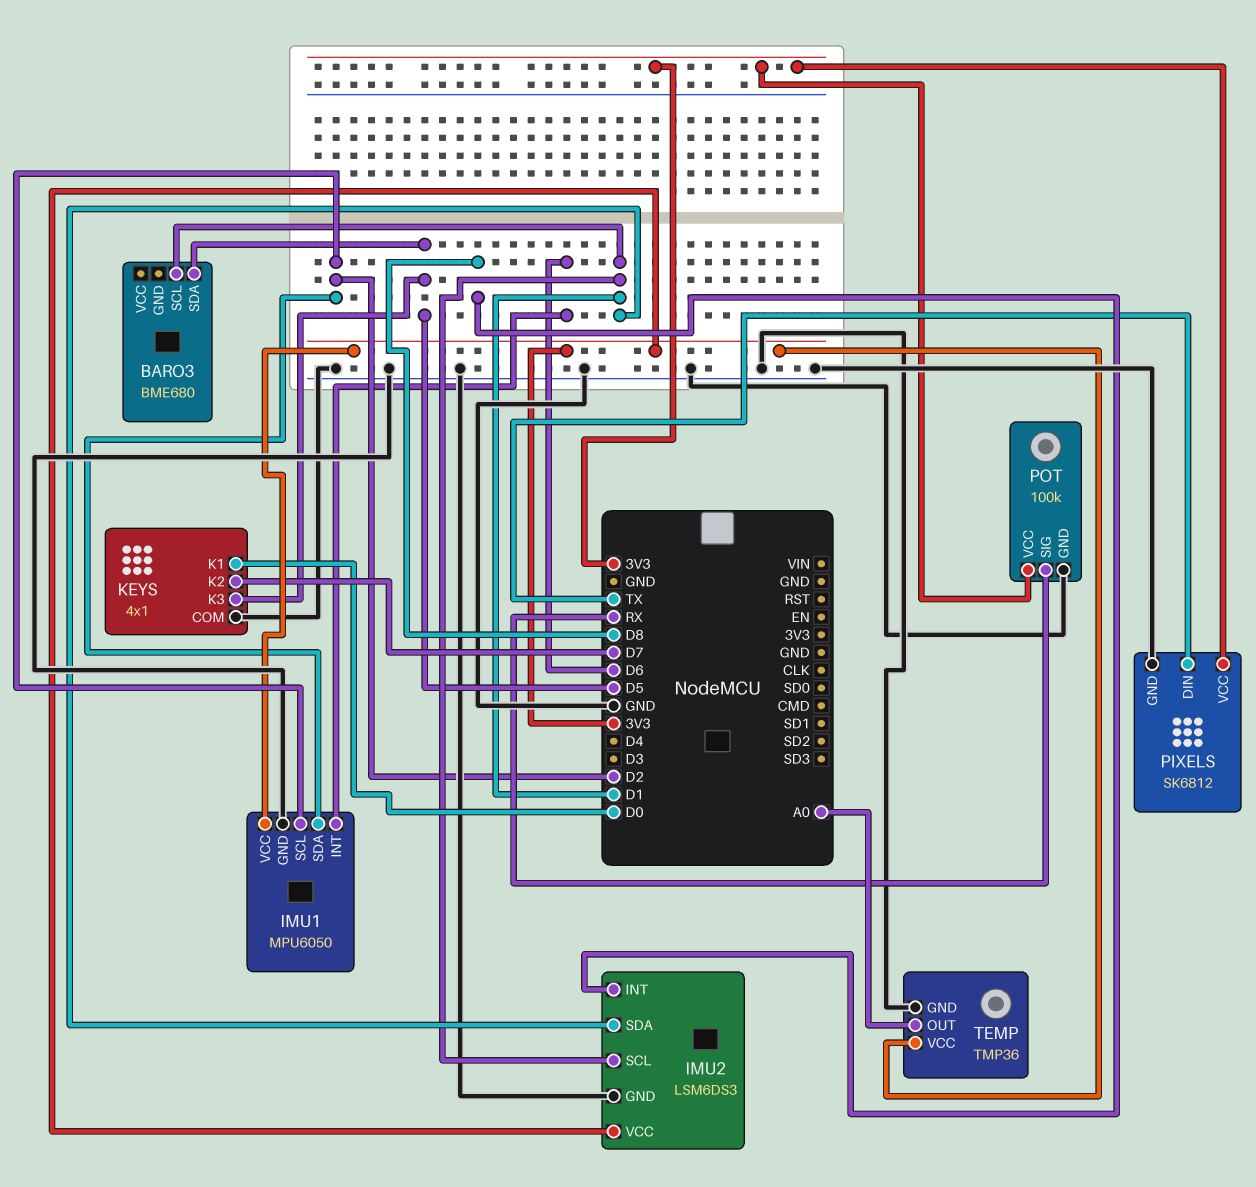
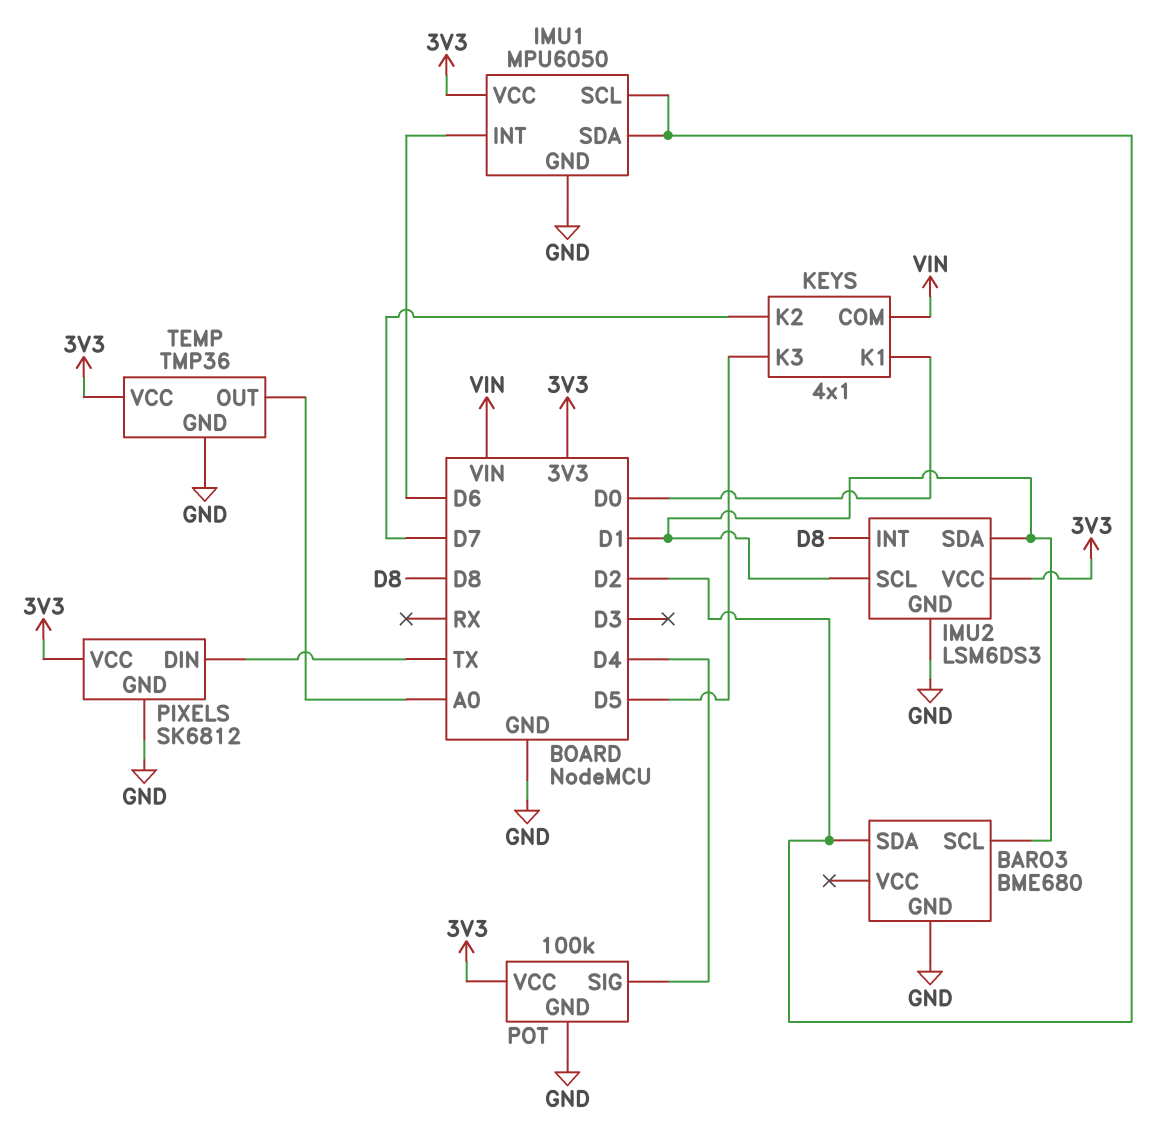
BARO3 pin GND: none -> GND
BARO3 pin SDA: D5 -> D2
KEYS pin COM: GND -> VIN
POT pin SIG: RX -> D4

